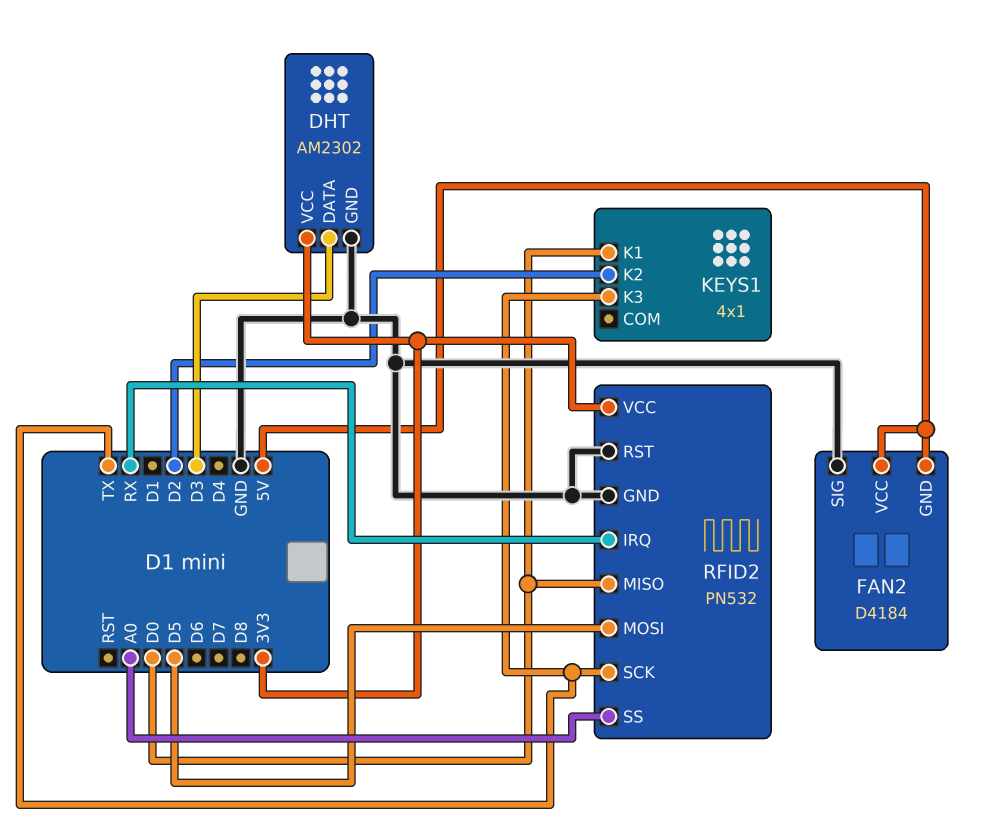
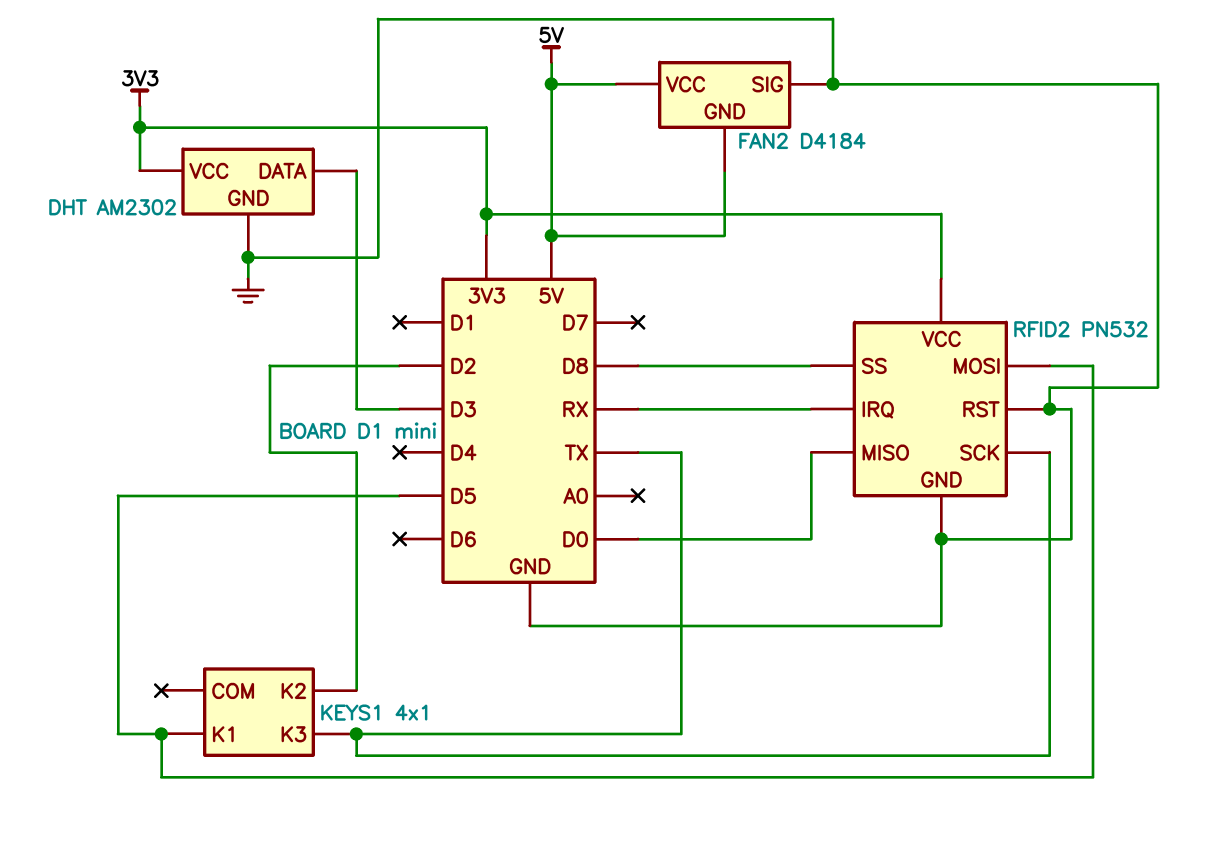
KEYS1 pin K1: D0 -> D5
RFID2 pin SS: A0 -> D8

